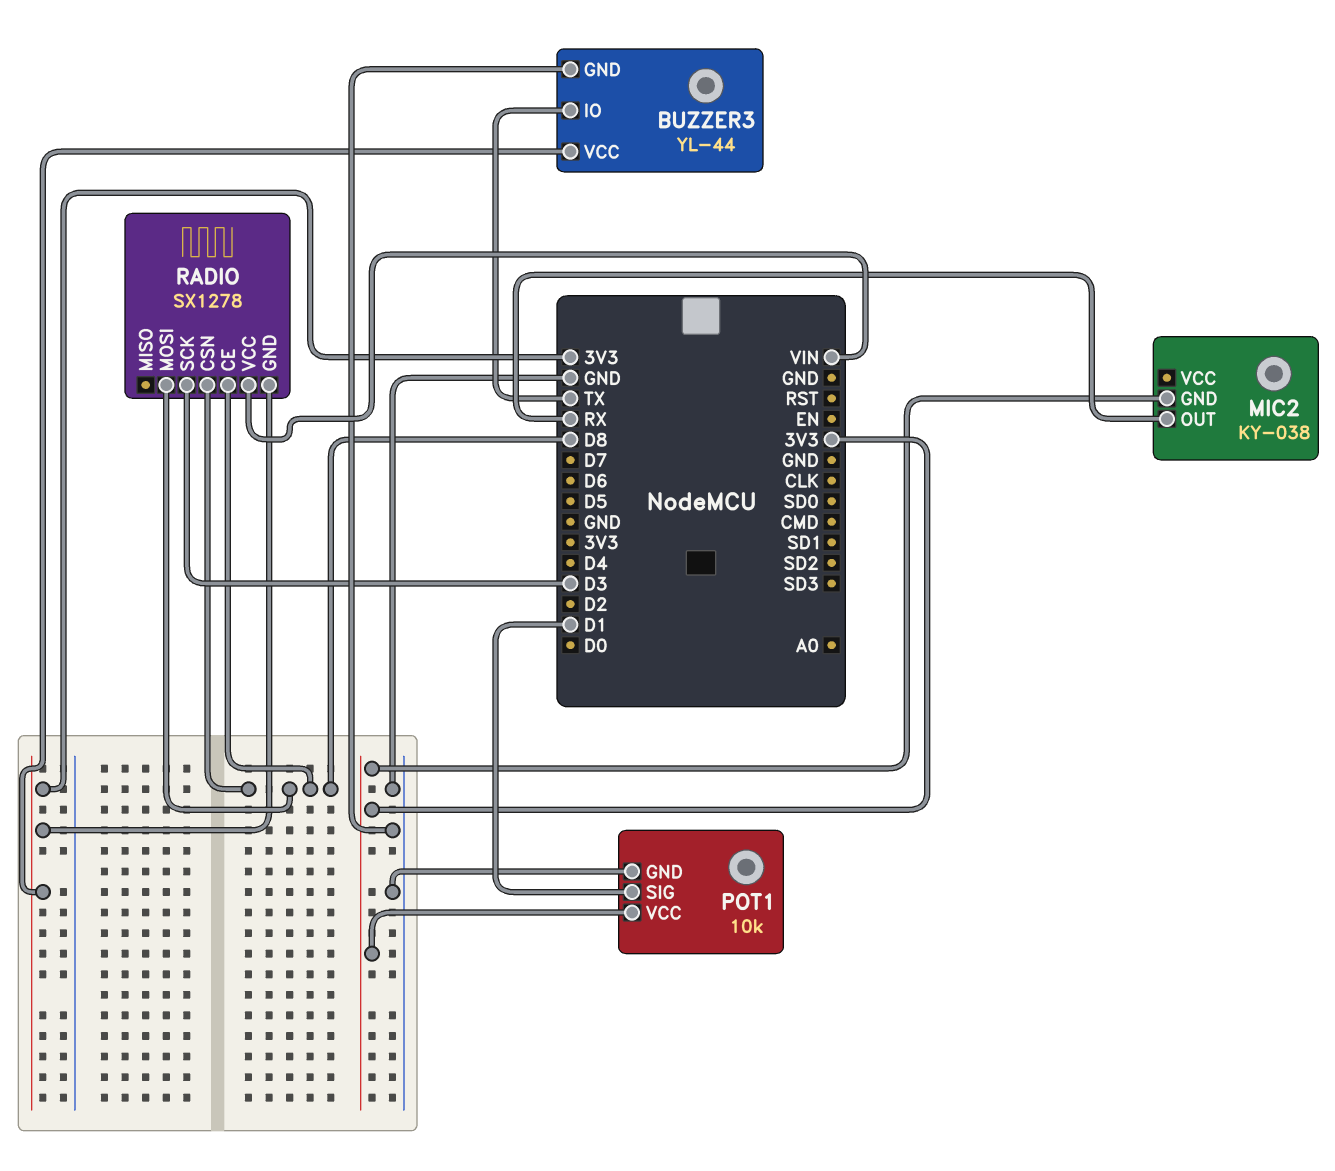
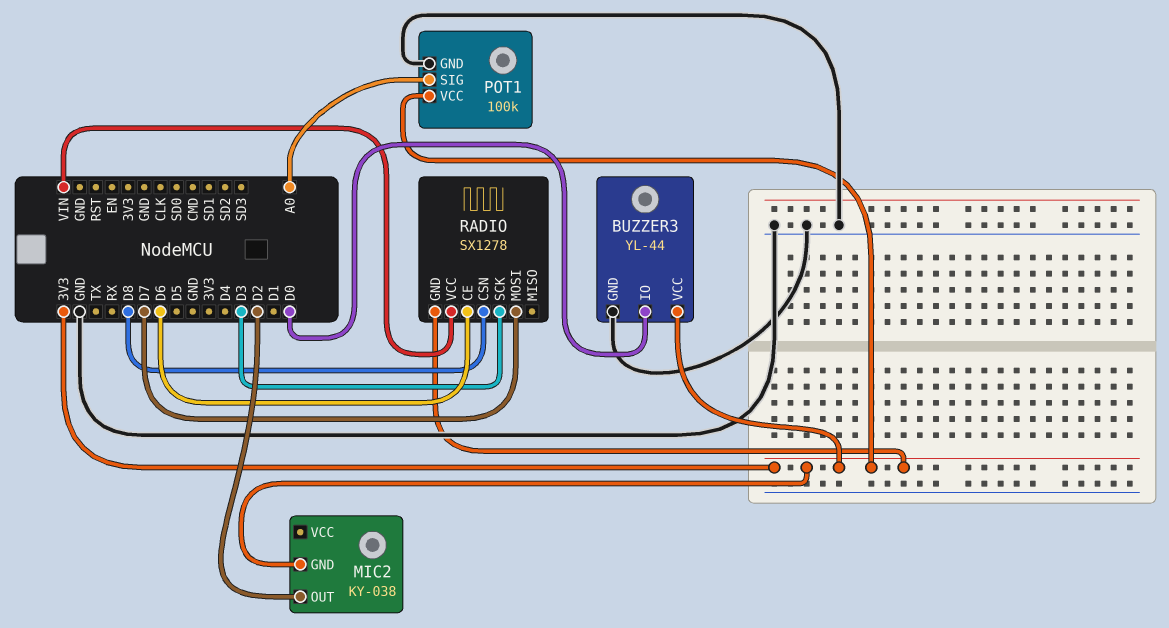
BUZZER3 pin IO: TX -> D0
MIC2 pin OUT: RX -> D2
POT1: 10k -> 100k
POT1 pin SIG: D1 -> A0
RADIO pin CE: D8 -> D6
RADIO pin MOSI: D8 -> D7

